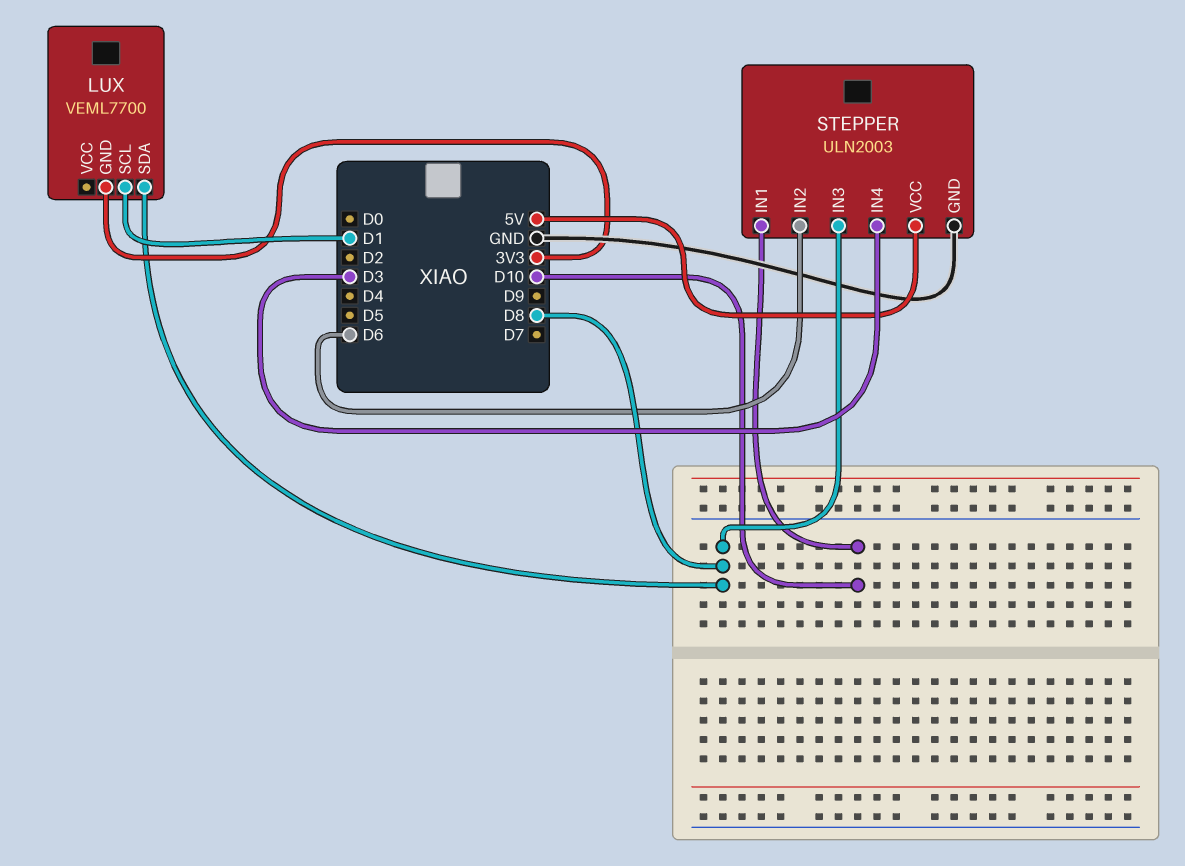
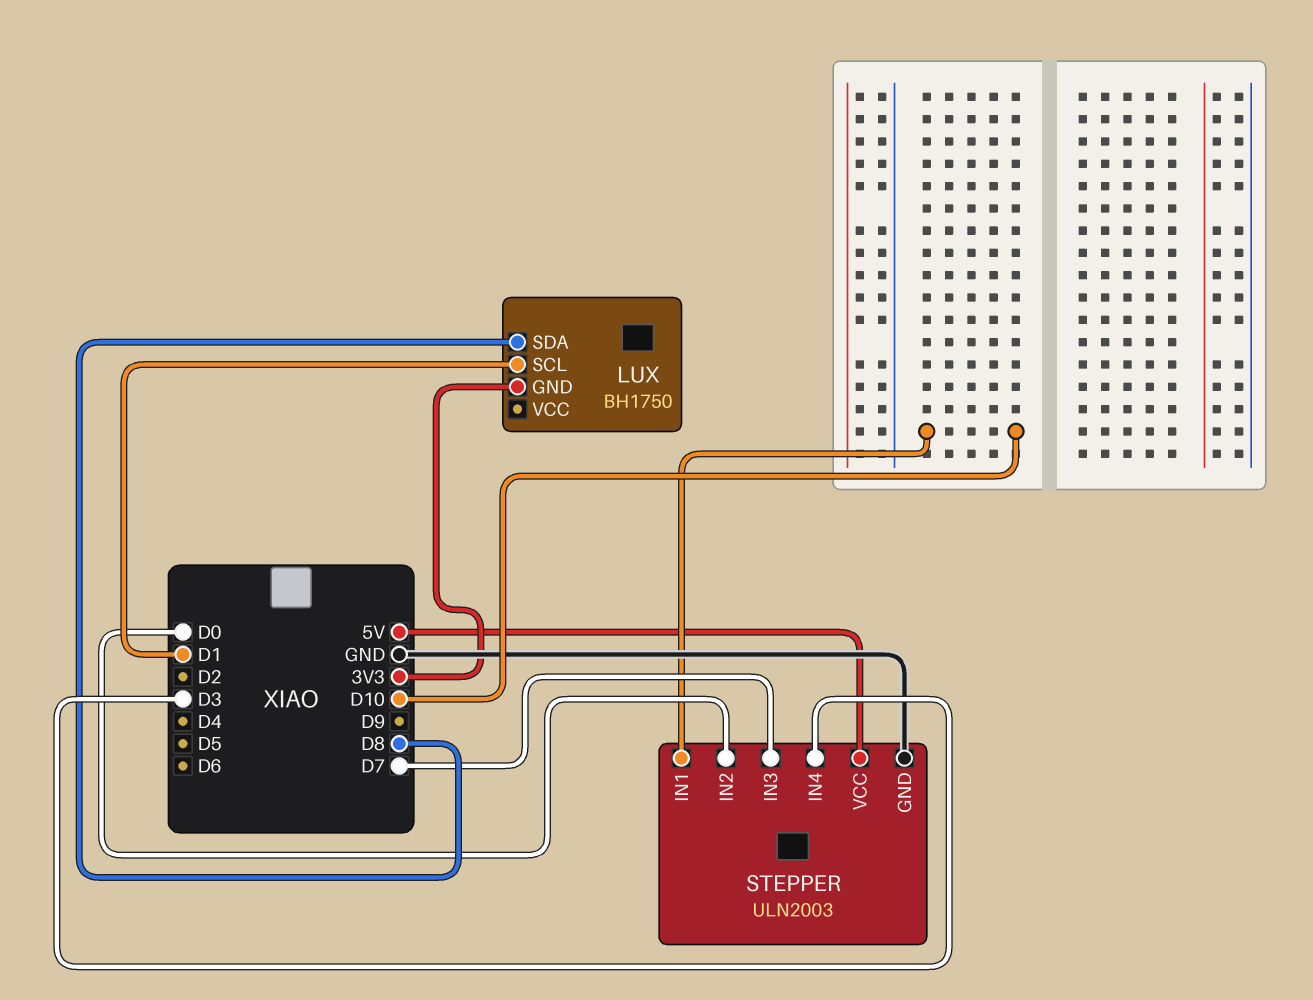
LUX: VEML7700 -> BH1750
STEPPER pin IN2: D6 -> D0
STEPPER pin IN3: D8 -> D7

